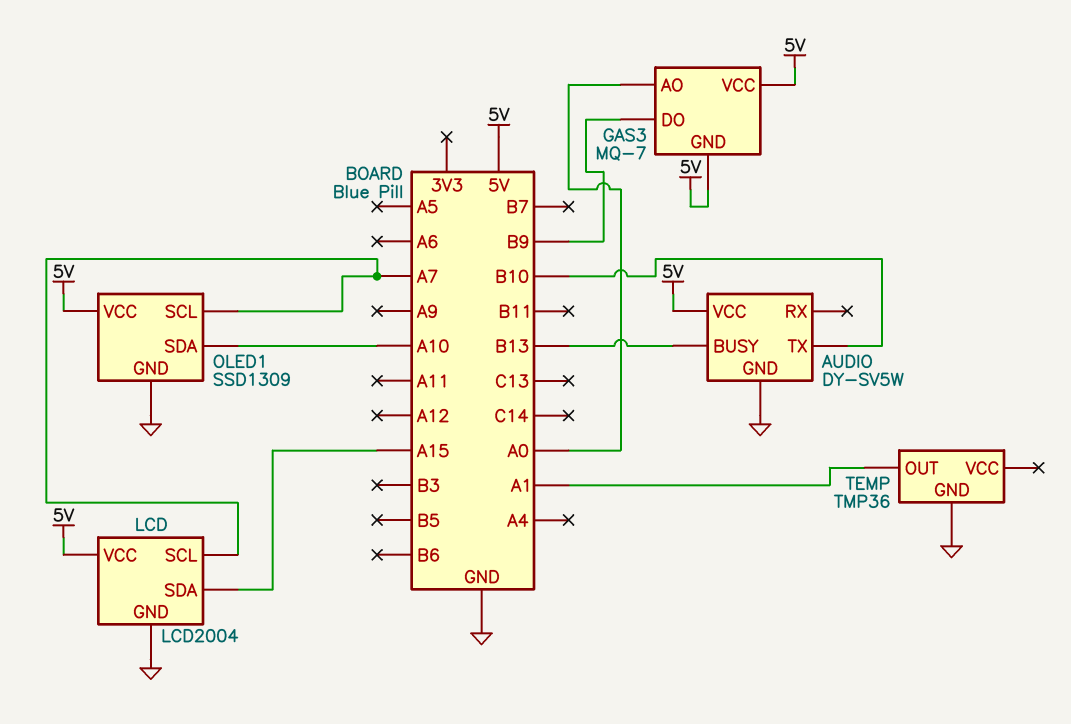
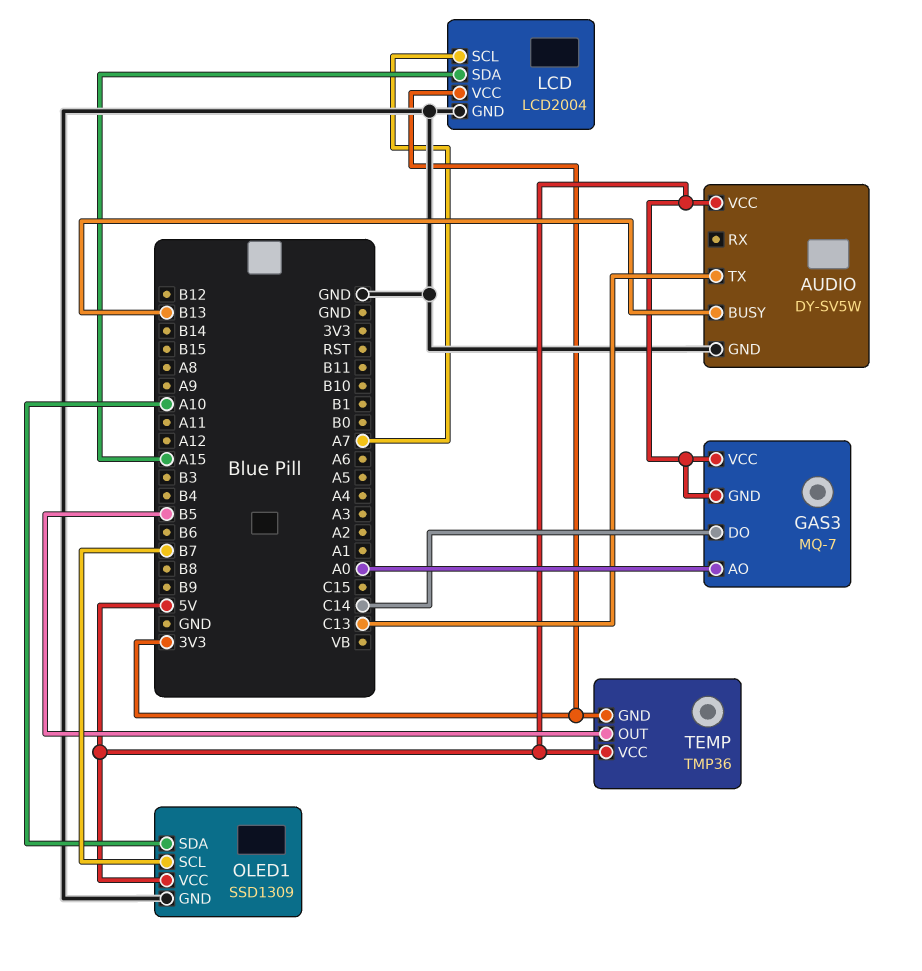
AUDIO pin TX: B10 -> C13
GAS3 pin DO: B9 -> C14
LCD pin VCC: 5V -> 3V3
OLED1 pin SCL: A7 -> B7
TEMP pin GND: GND -> 3V3
TEMP pin OUT: A1 -> B5
TEMP pin VCC: none -> 5V

